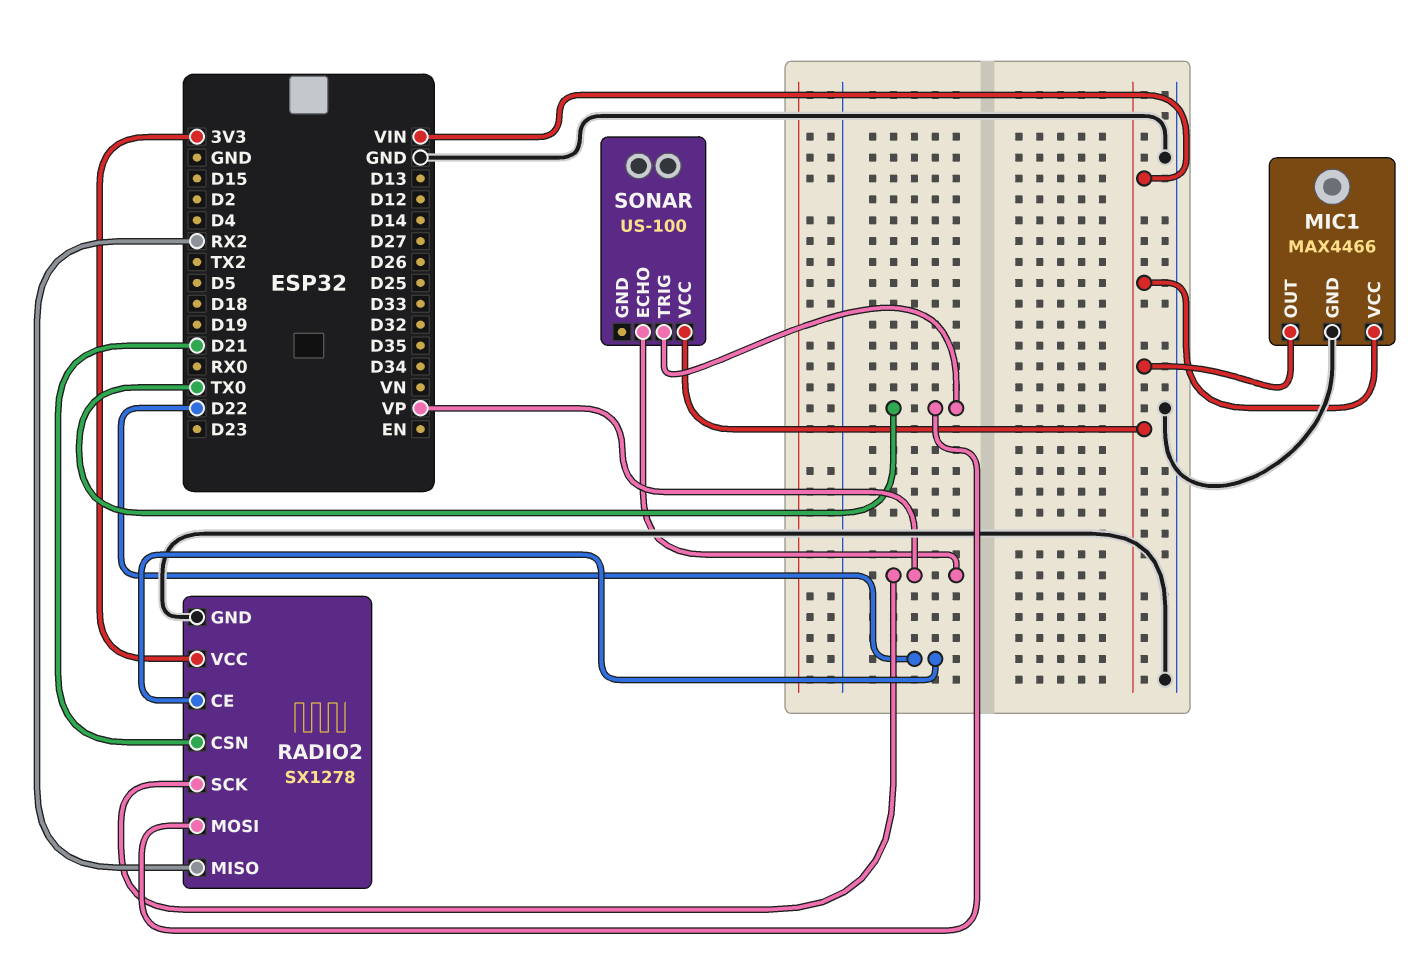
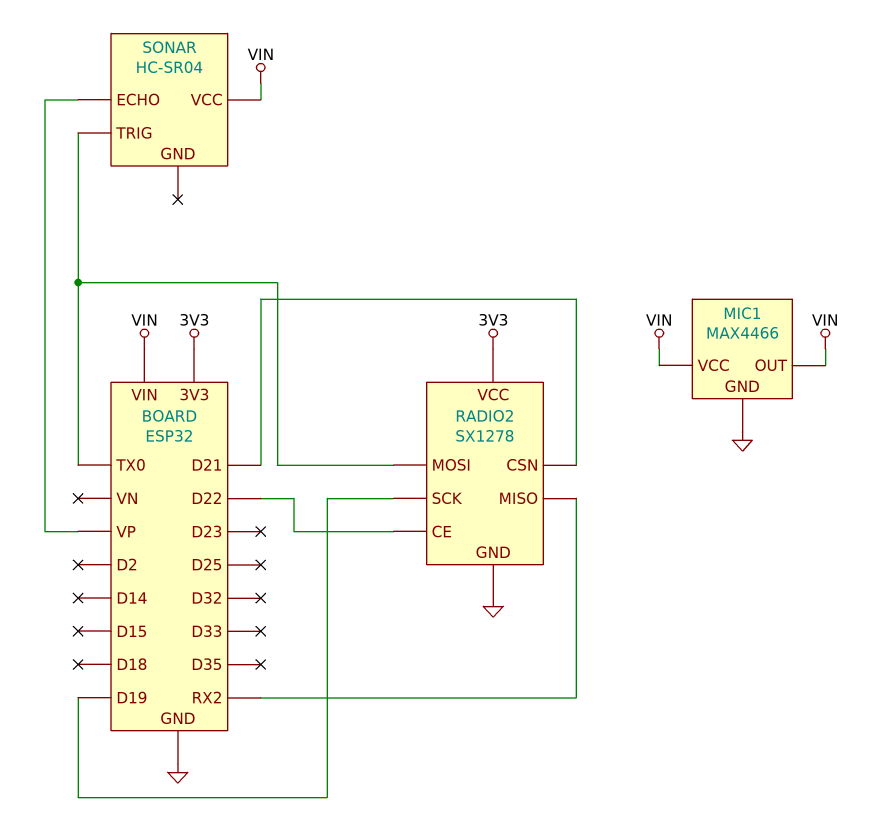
RADIO2 pin SCK: VP -> D19
SONAR: US-100 -> HC-SR04

